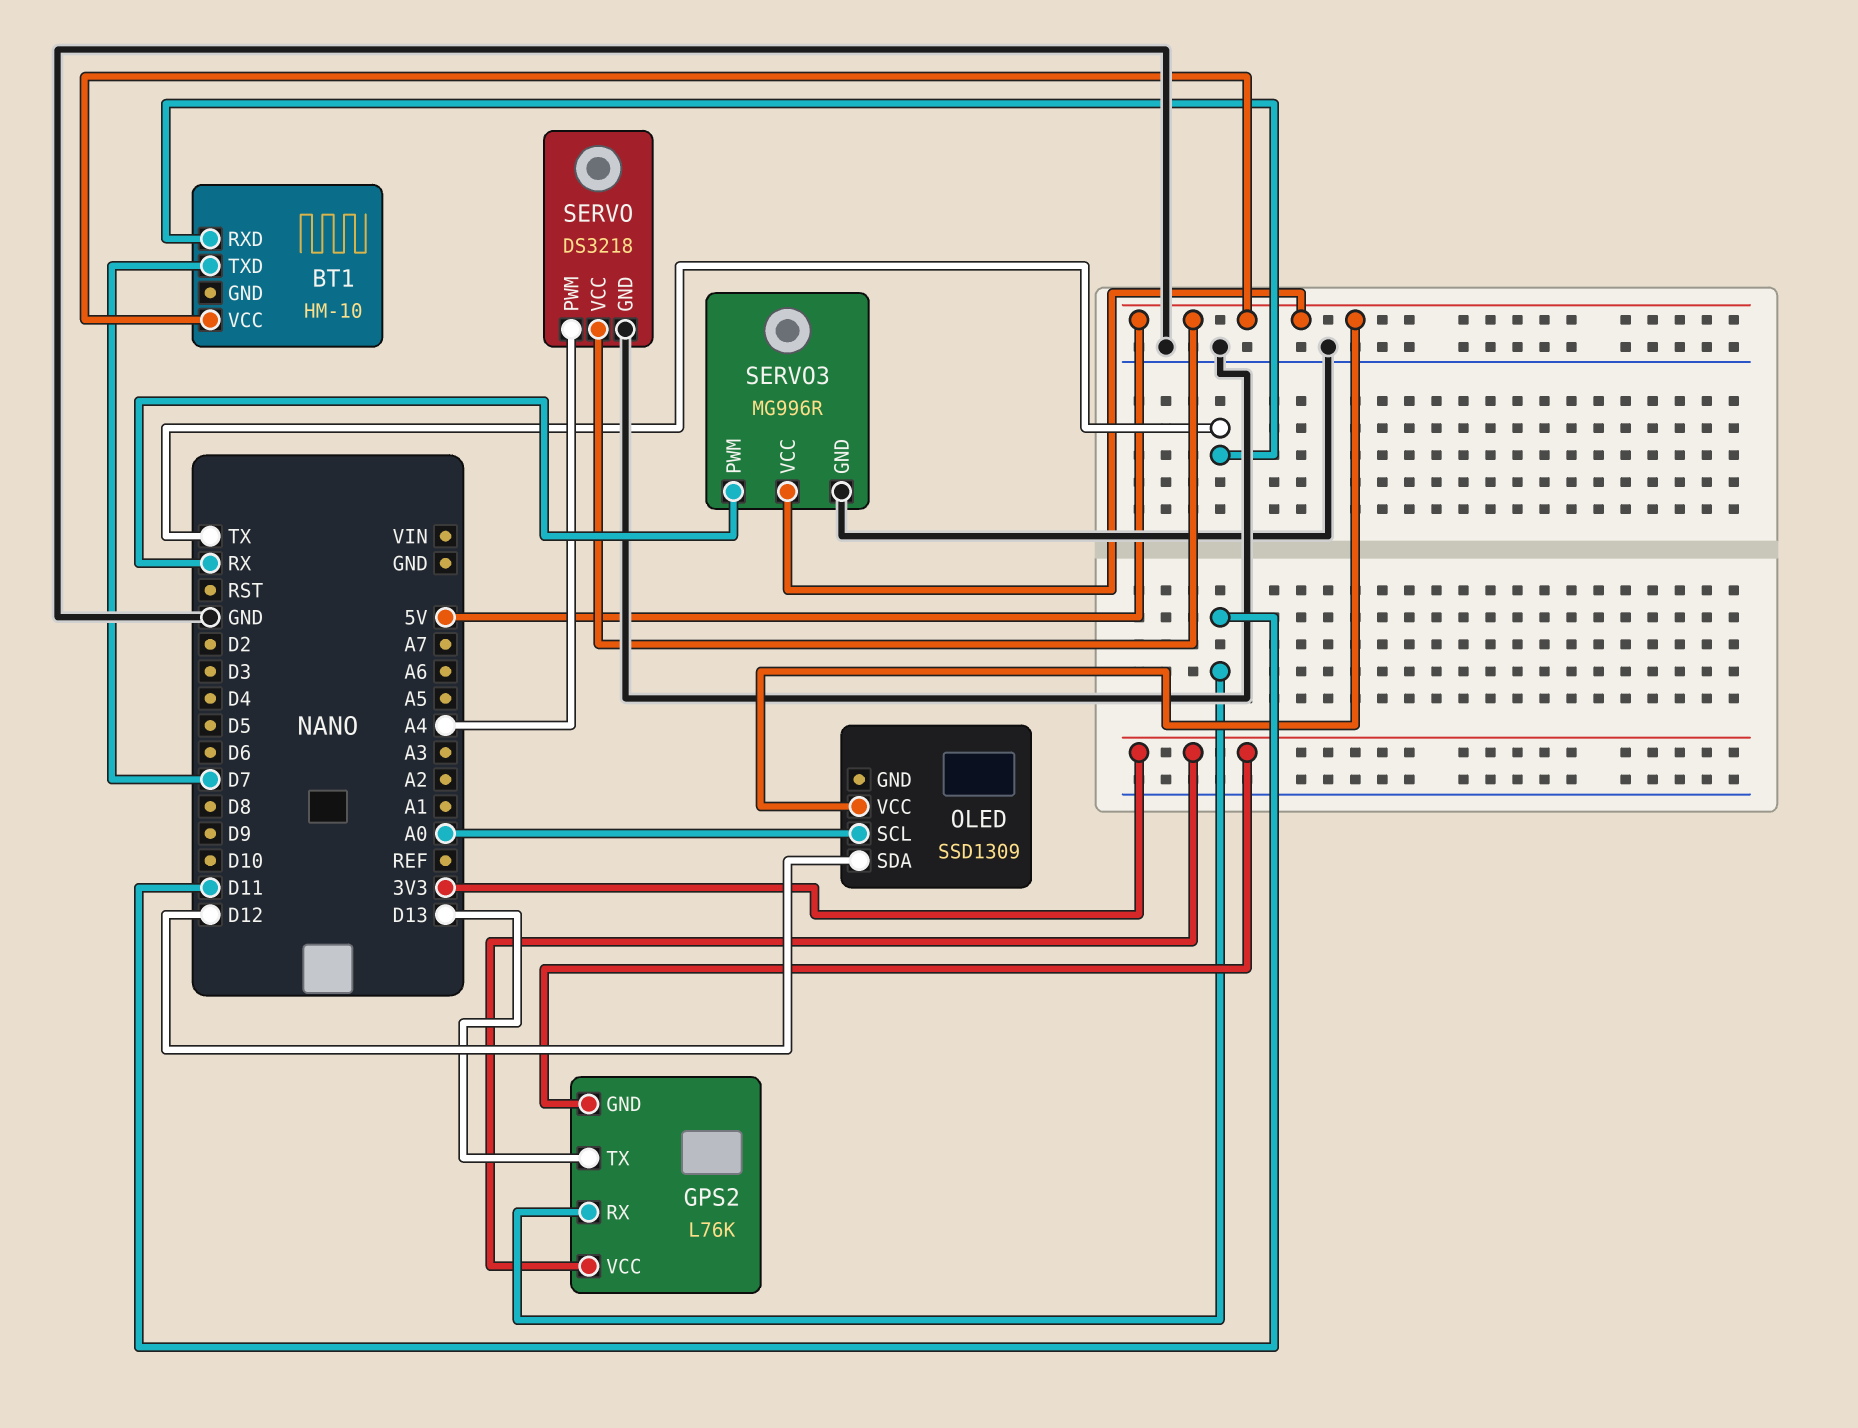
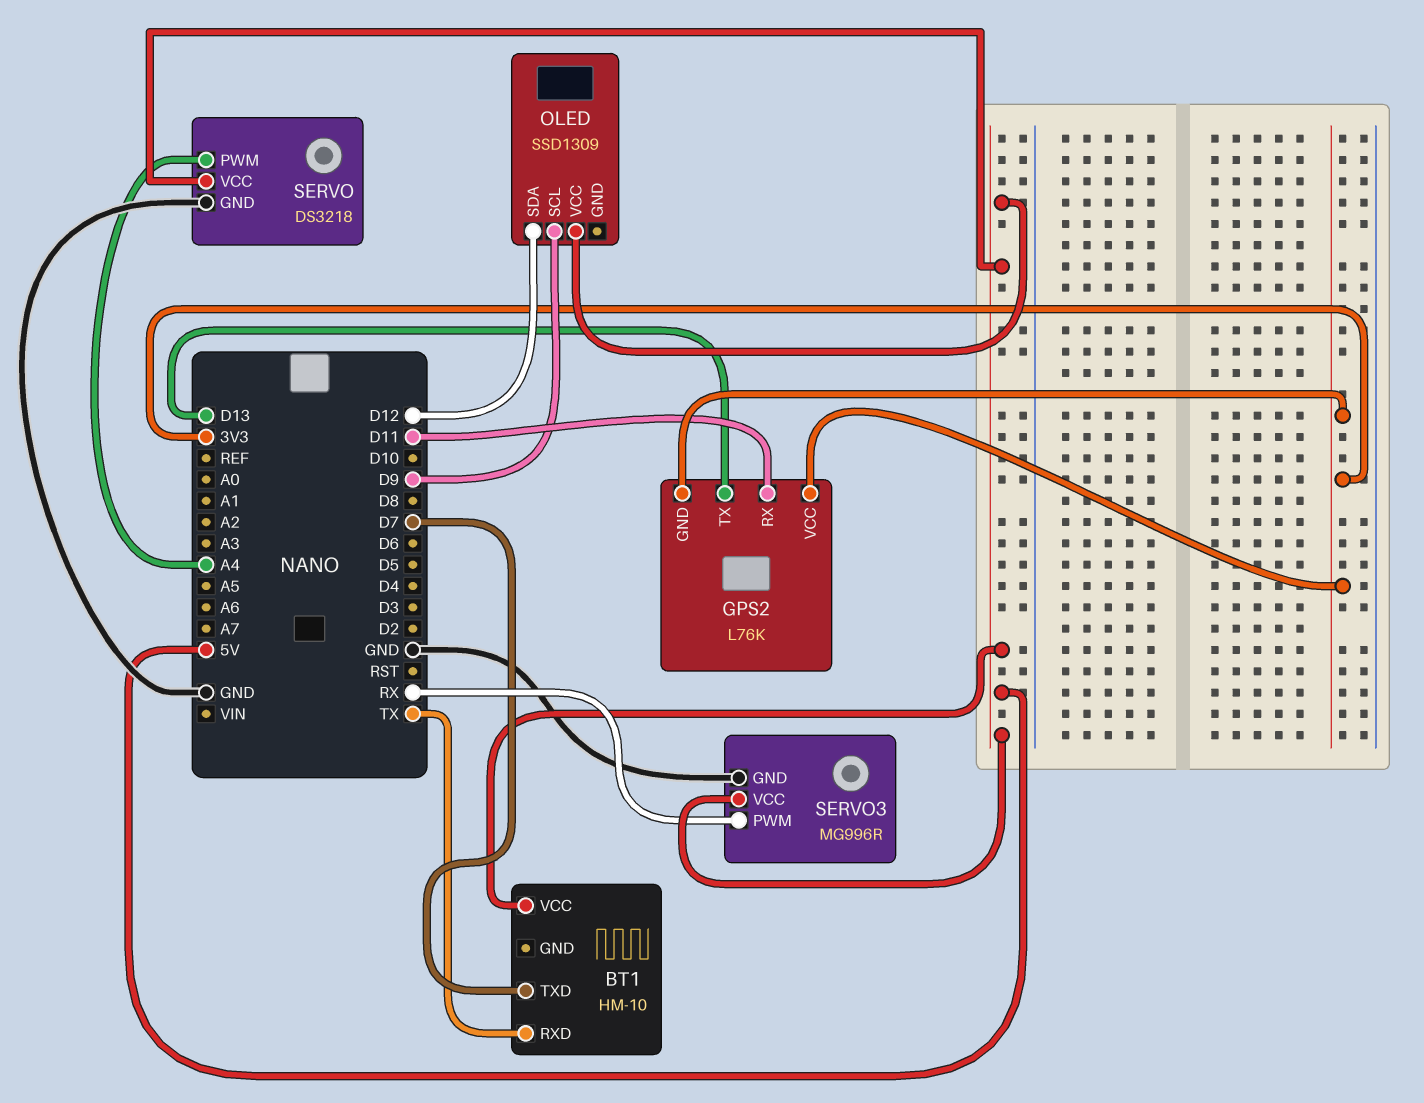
OLED pin SCL: A0 -> D9

